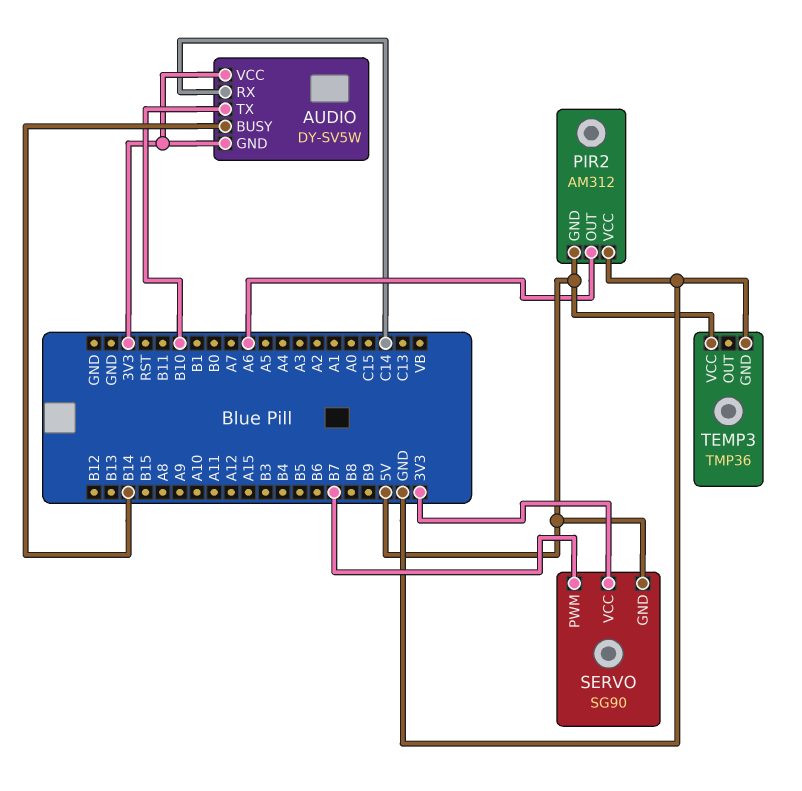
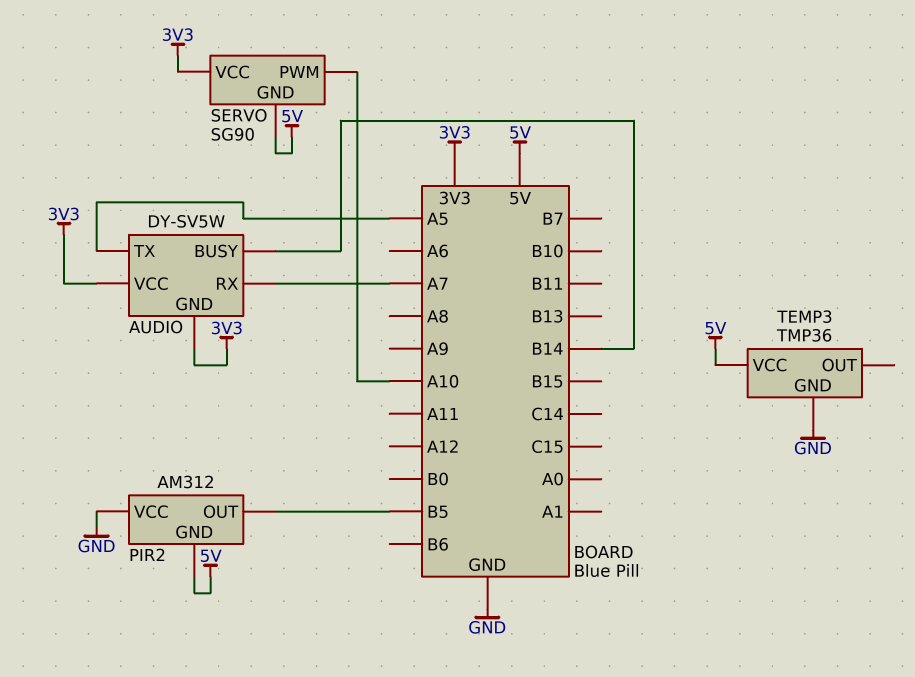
AUDIO pin RX: C14 -> A7
AUDIO pin TX: B10 -> A5
PIR2 pin OUT: A6 -> B5
SERVO pin PWM: B7 -> A10

